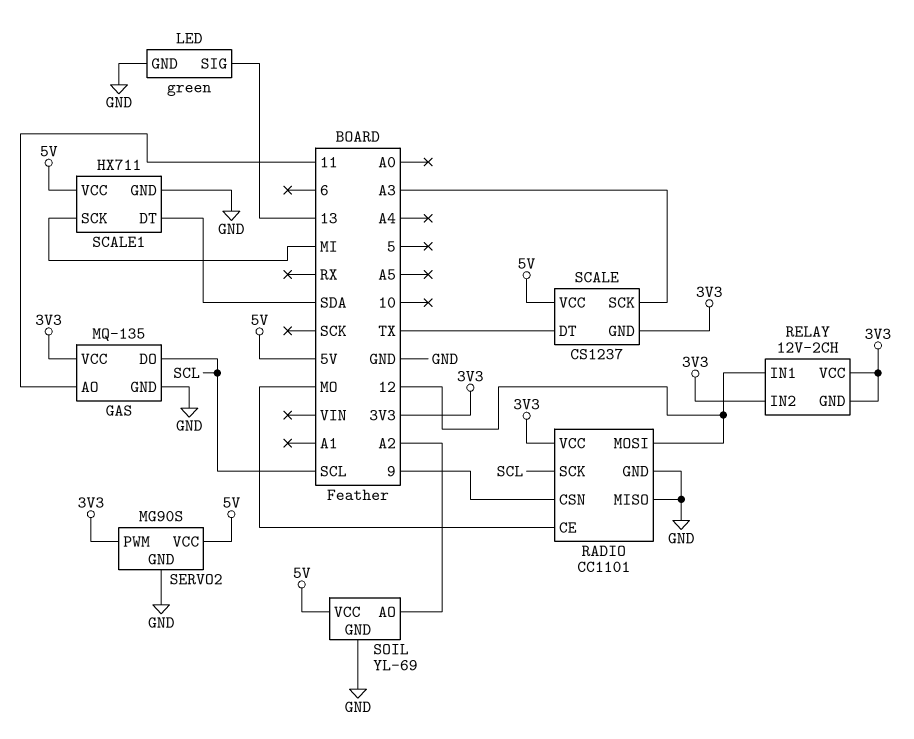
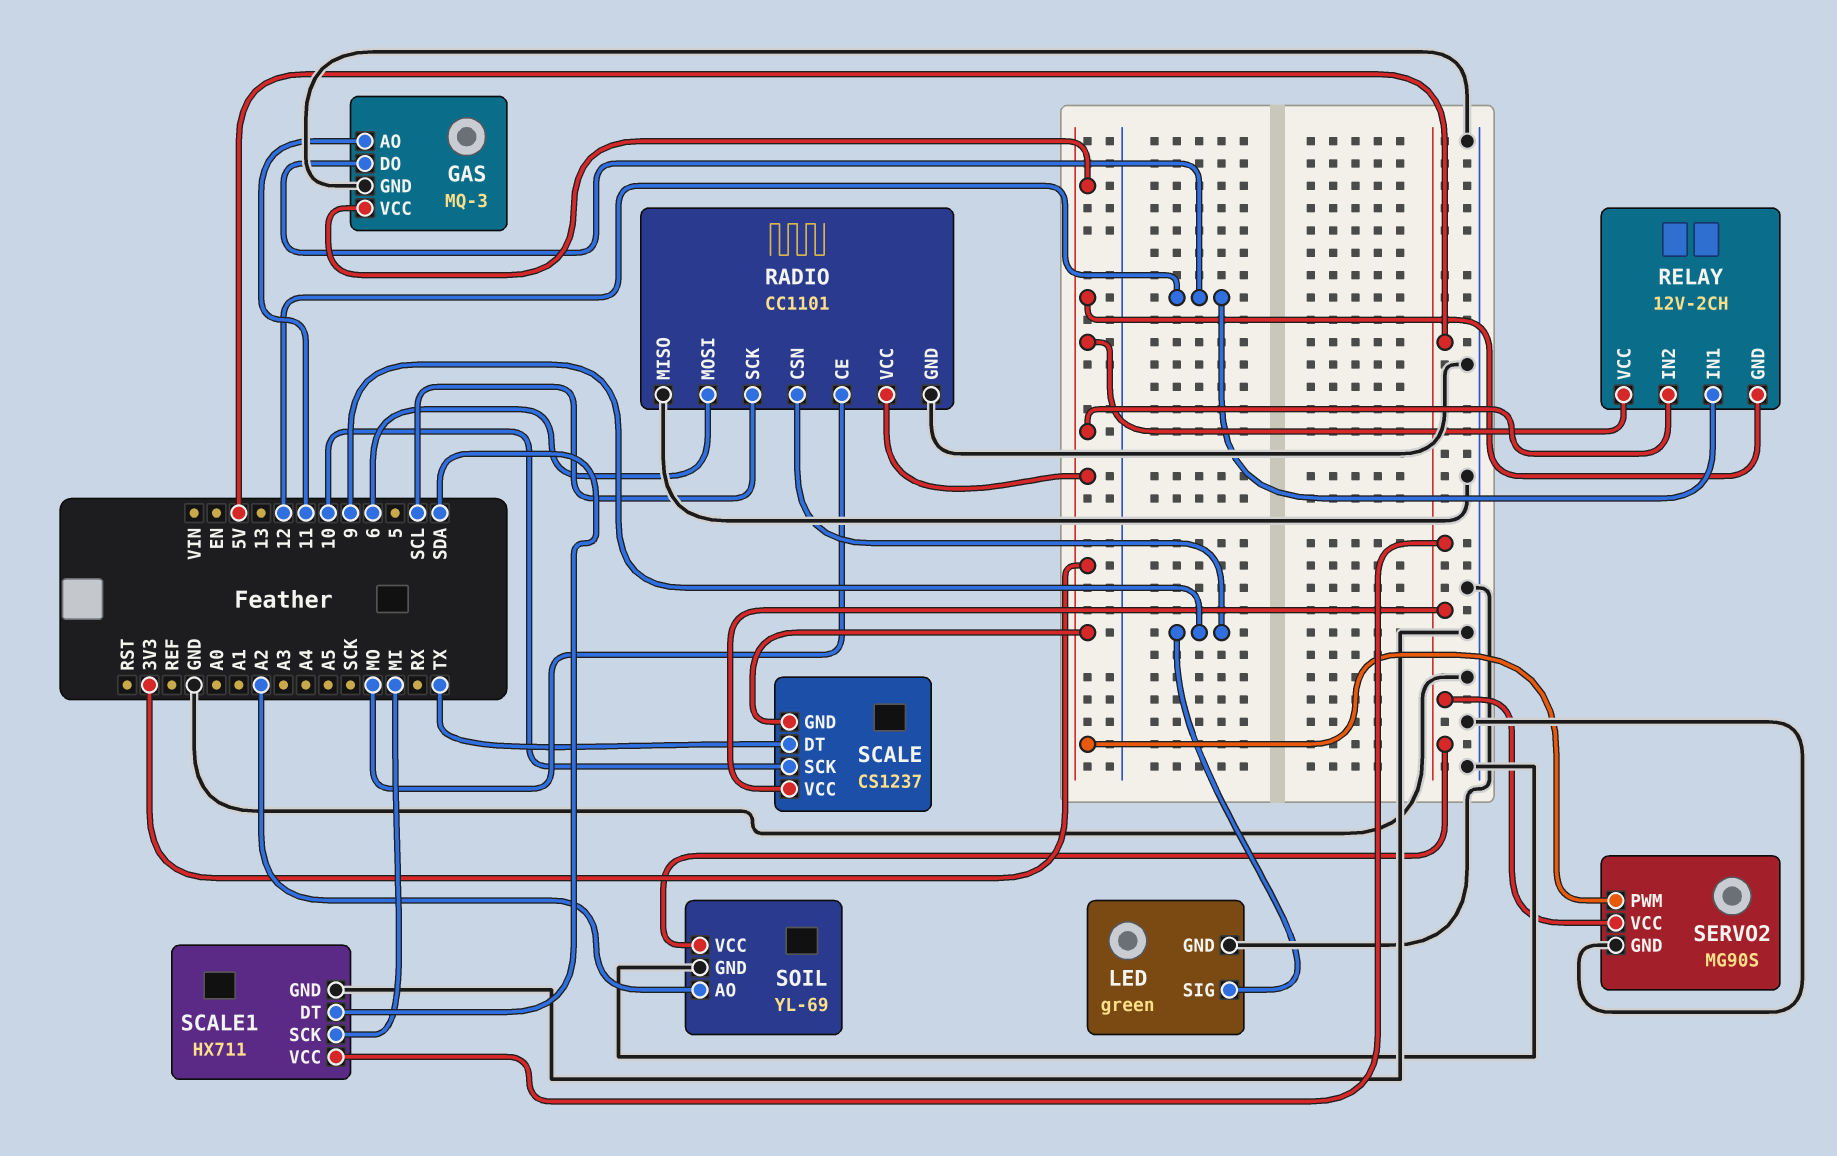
GAS: MQ-135 -> MQ-3
GAS pin DO: SCL -> 12
LED pin SIG: 13 -> 9
RADIO pin MOSI: 12 -> 6
SCALE pin SCK: A3 -> 10

